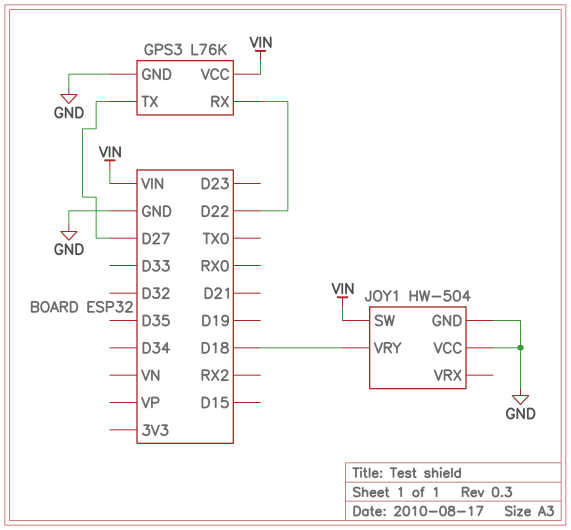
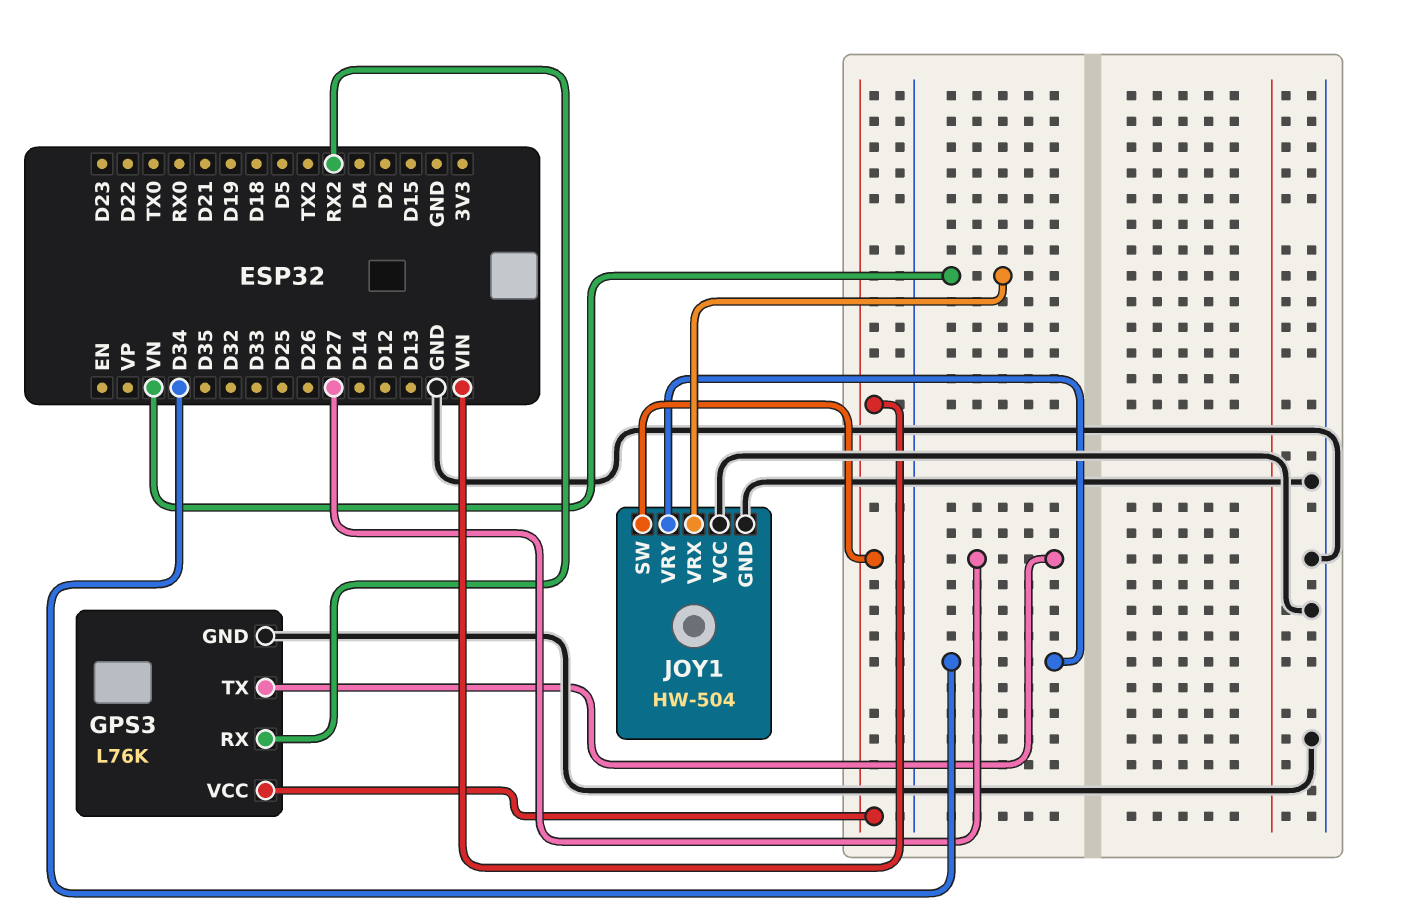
GPS3 pin RX: D22 -> RX2
JOY1 pin VRX: none -> VN
JOY1 pin VRY: D18 -> D34

